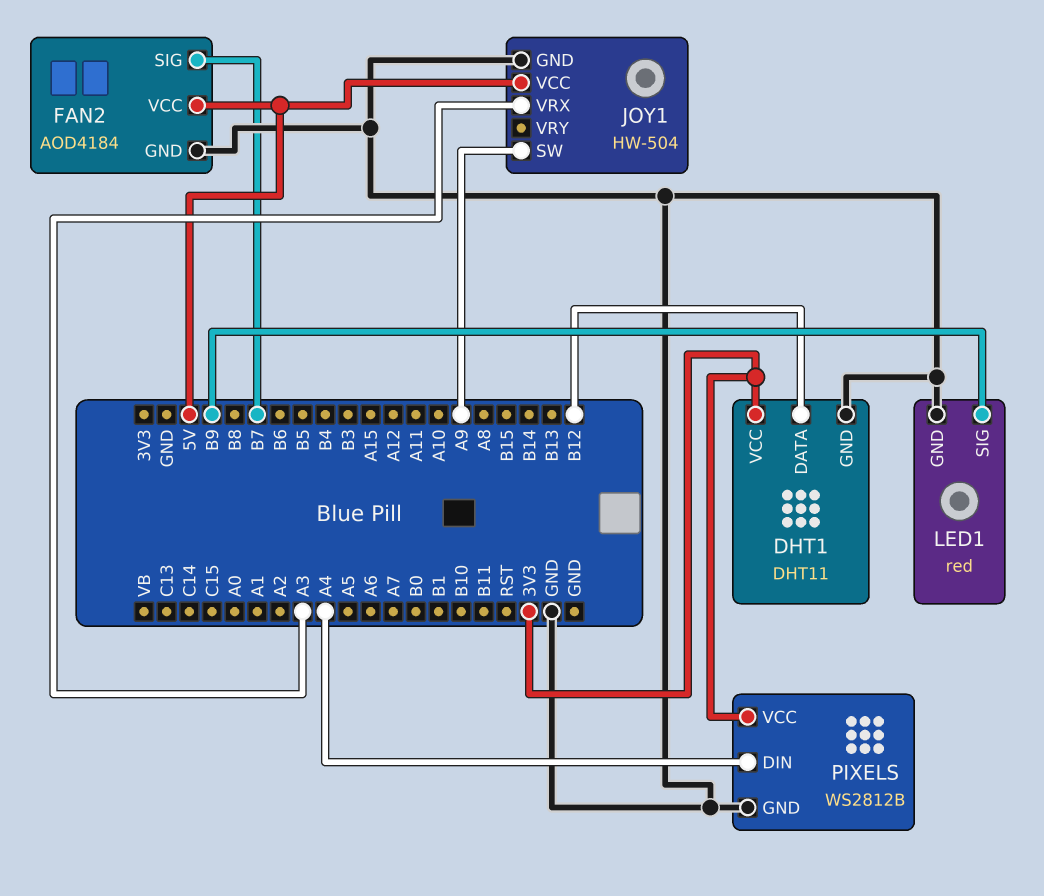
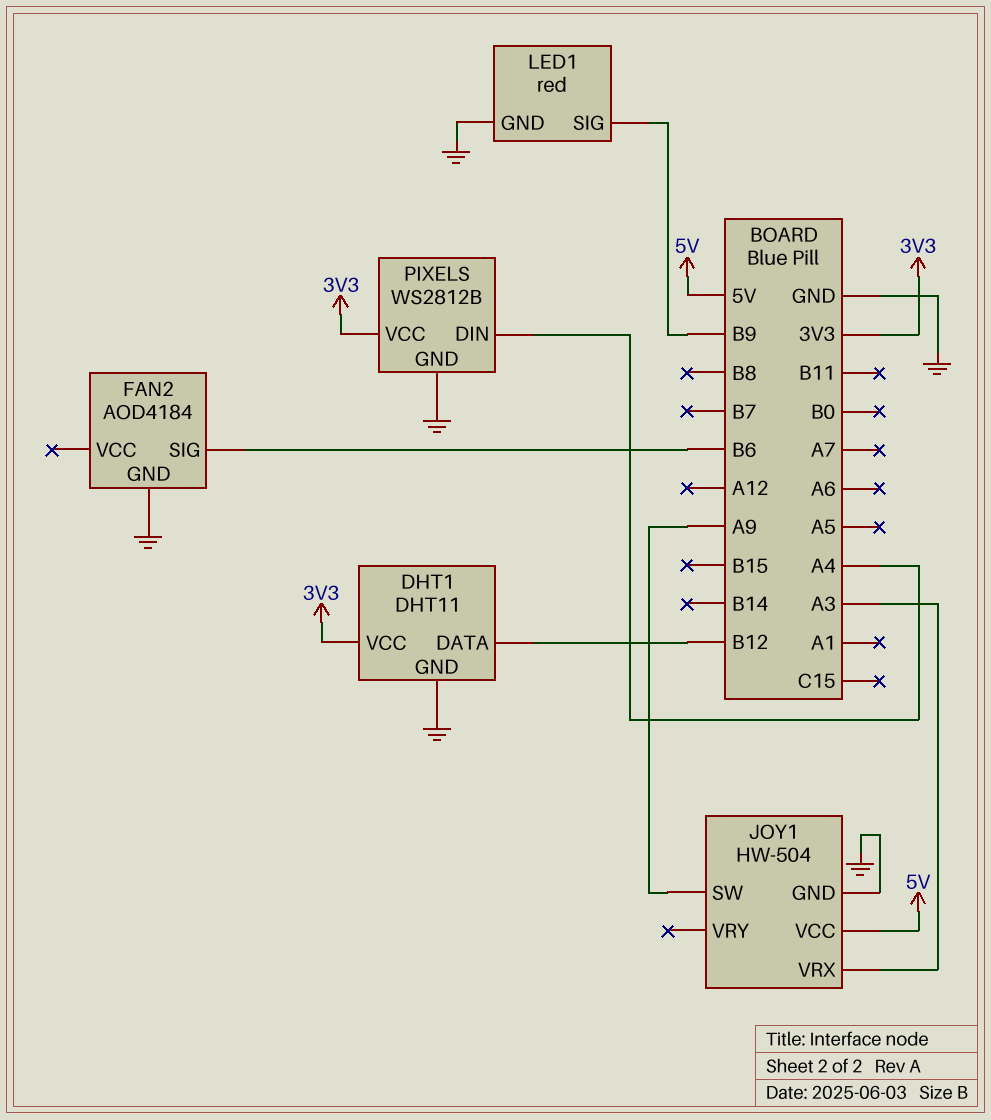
FAN2 pin SIG: B7 -> B6
FAN2 pin VCC: 5V -> none

